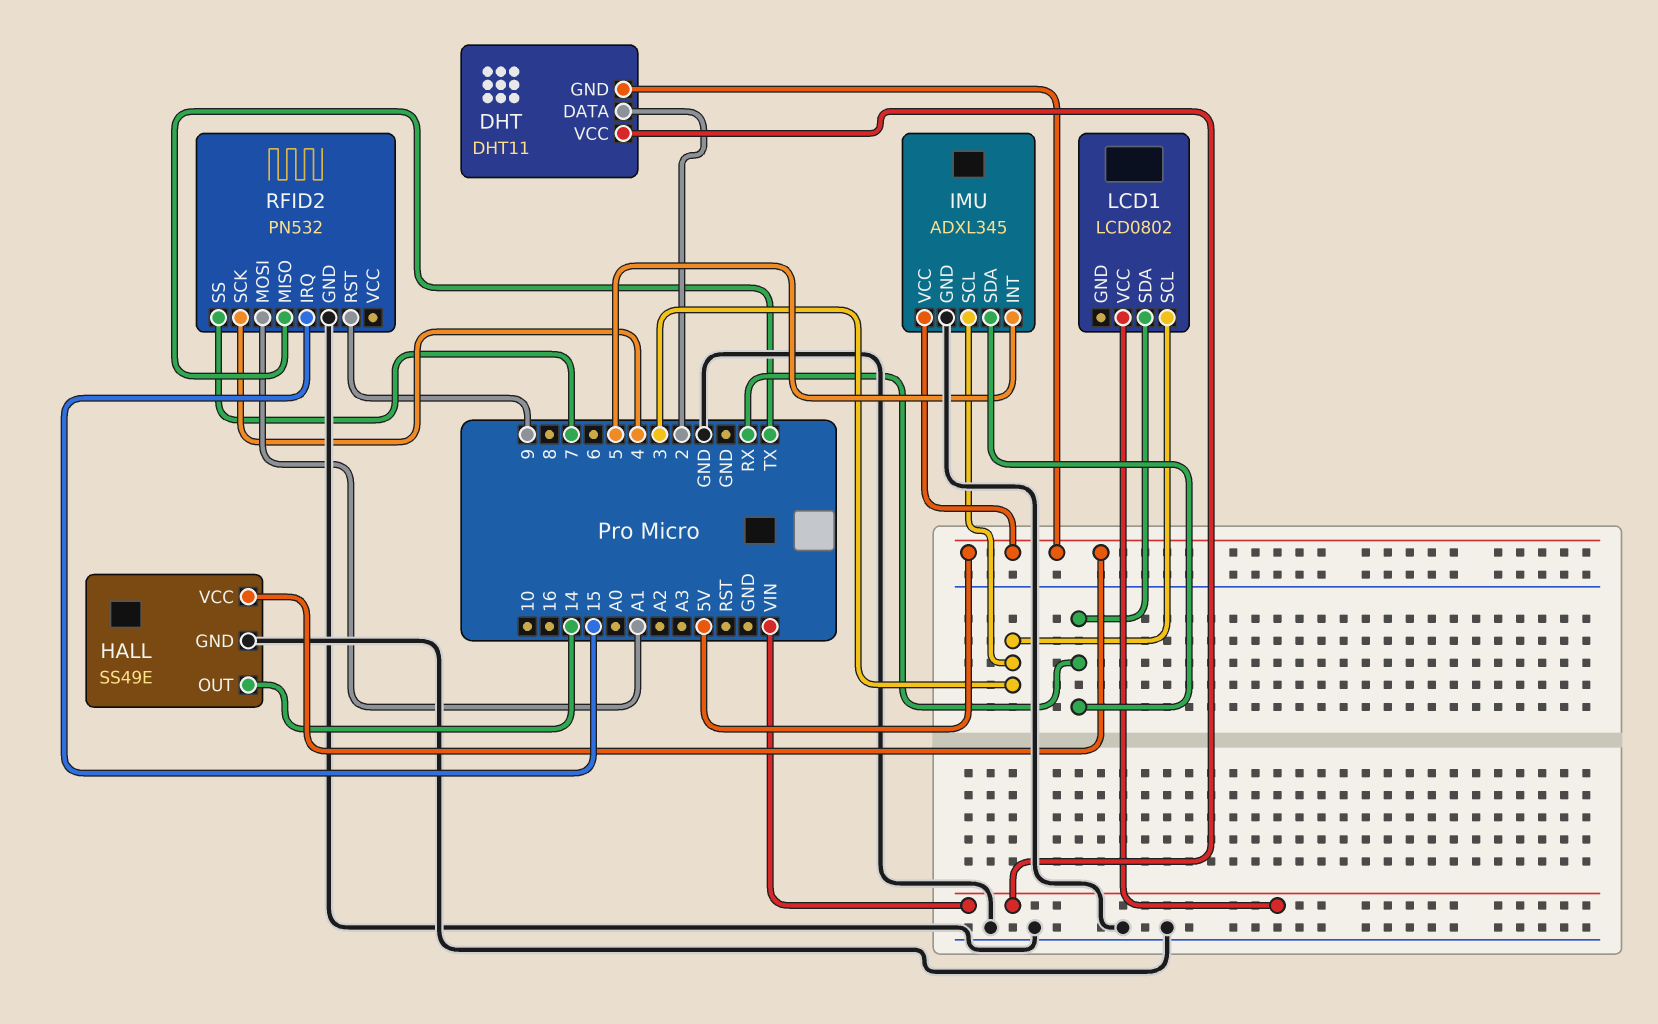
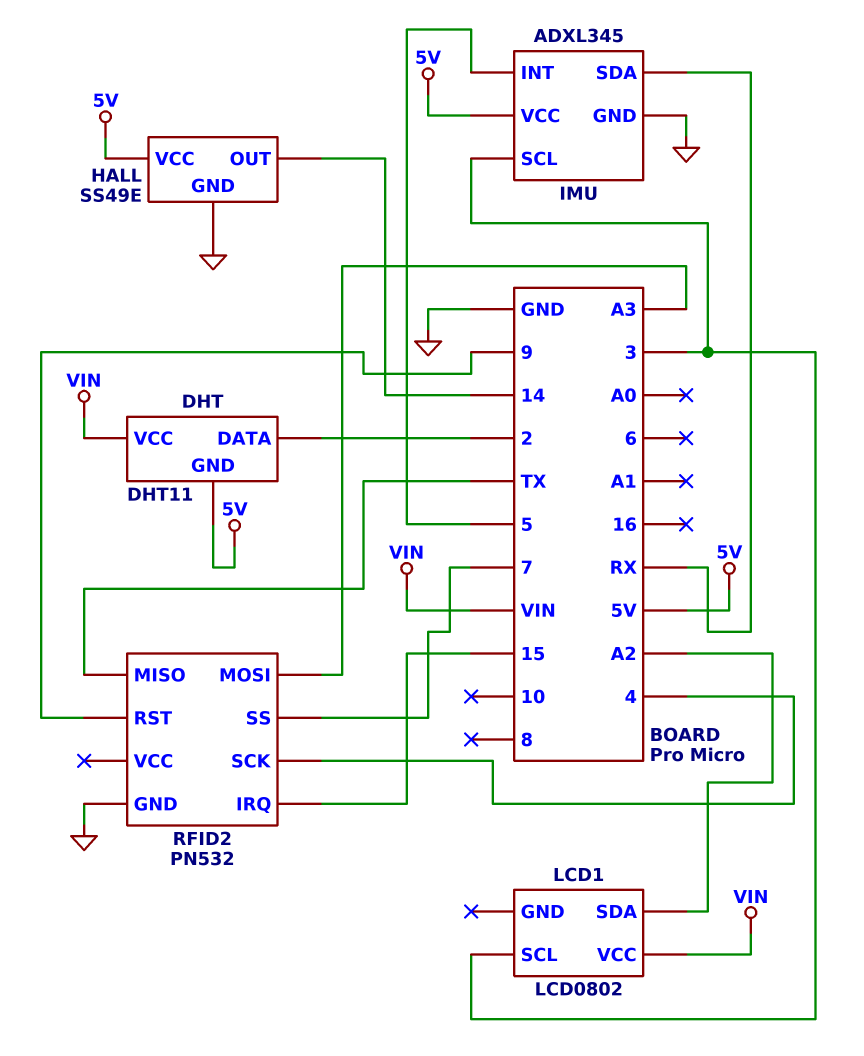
LCD1 pin SDA: RX -> A2
RFID2 pin MOSI: A1 -> A3

